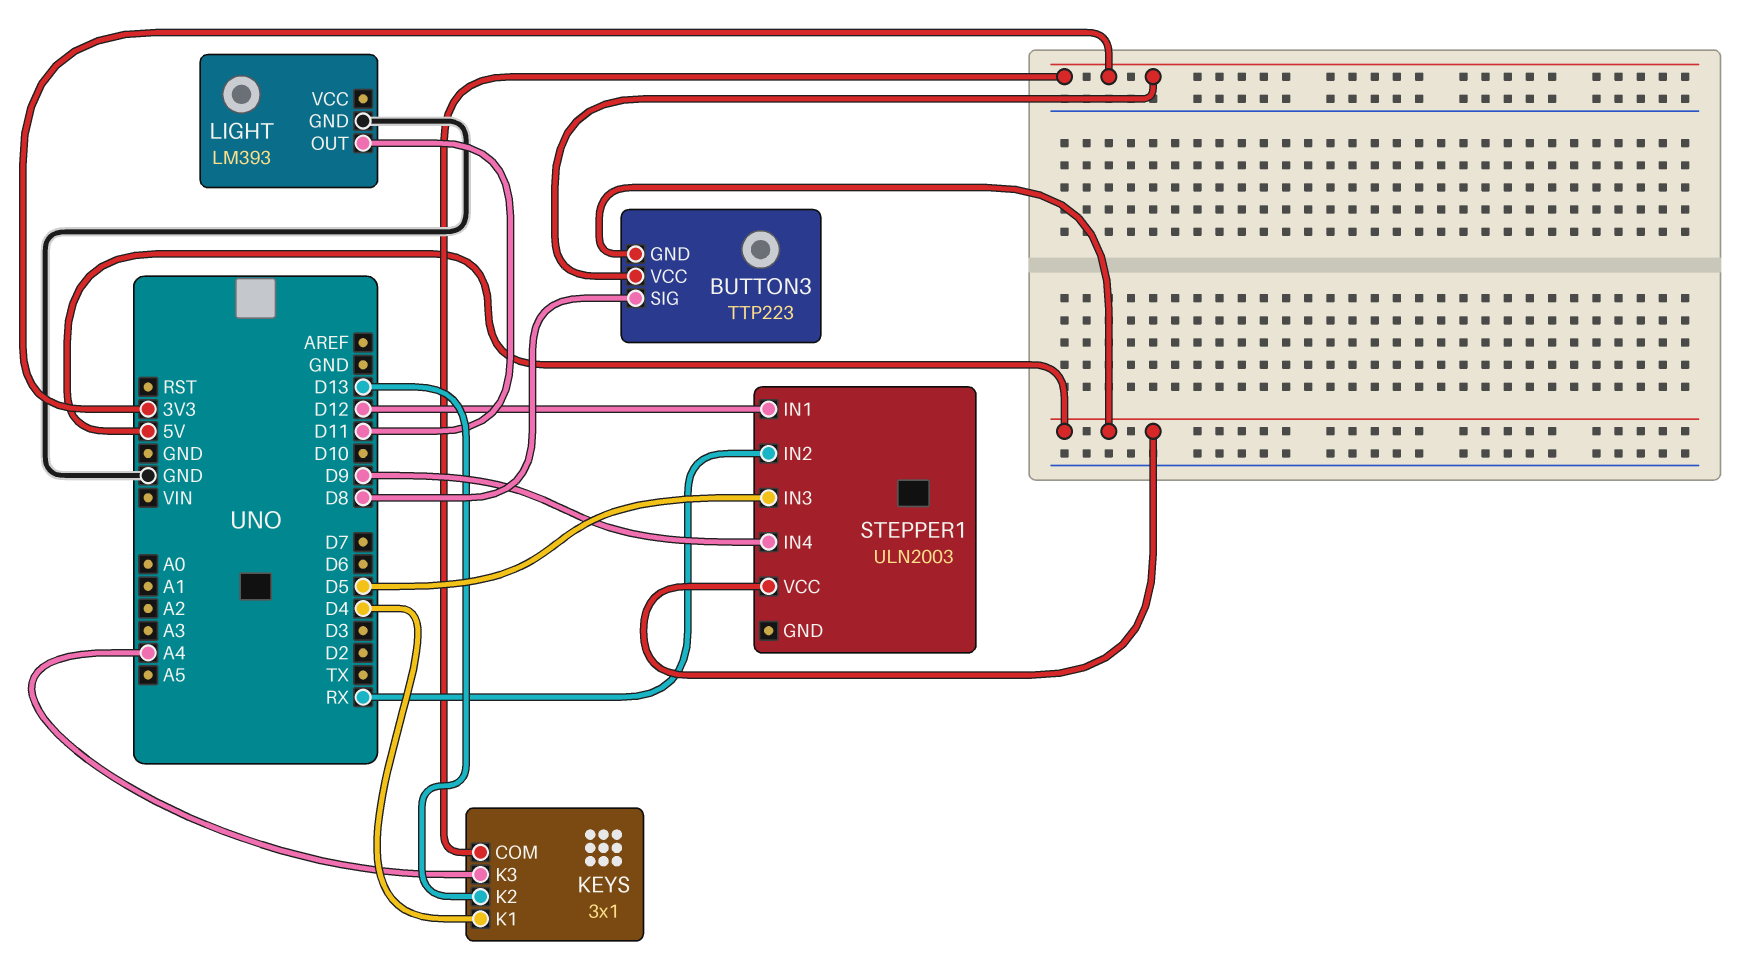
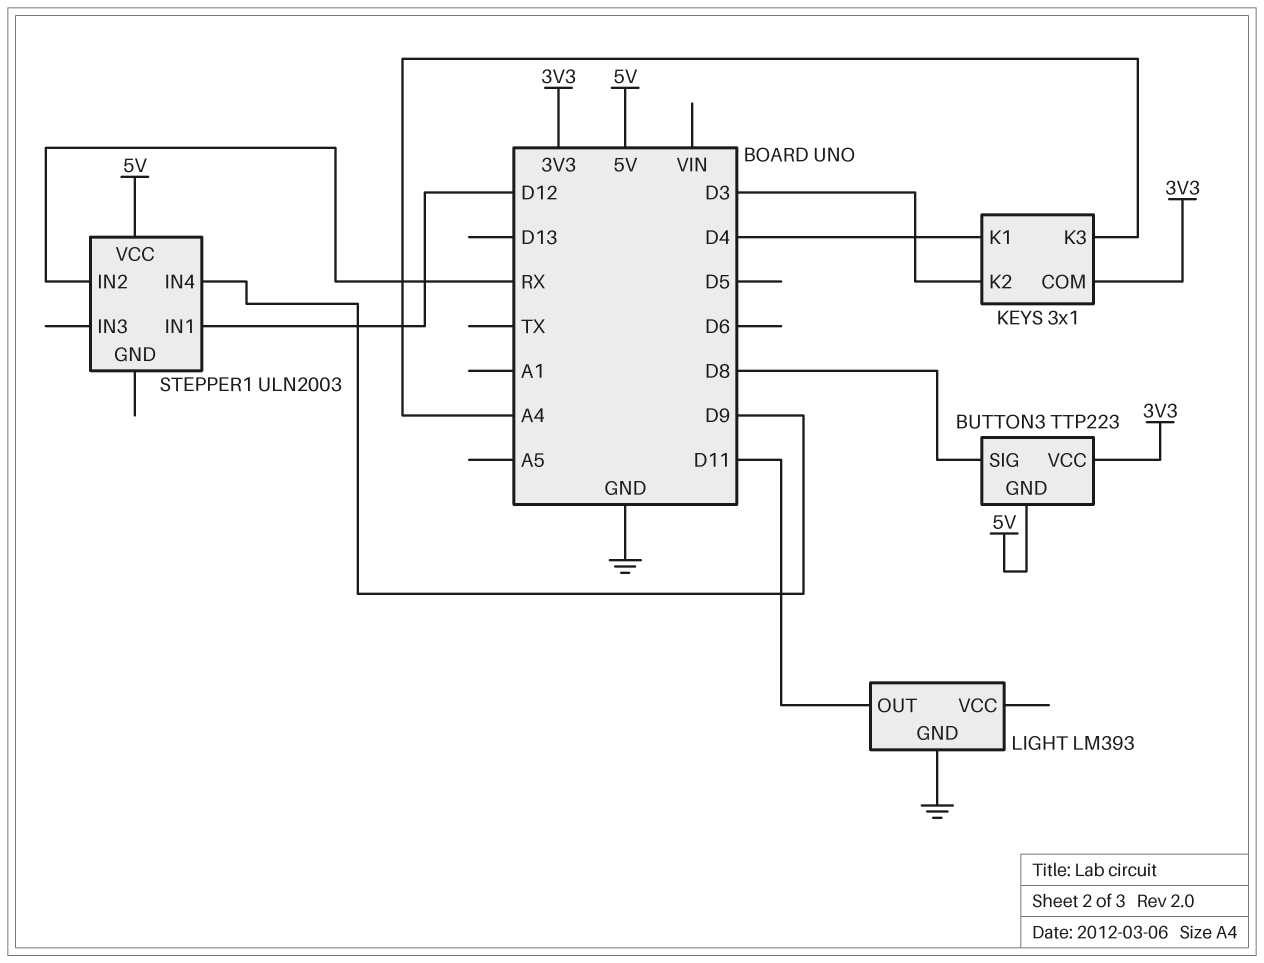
KEYS pin K2: D13 -> D3
STEPPER1 pin IN3: D5 -> none

